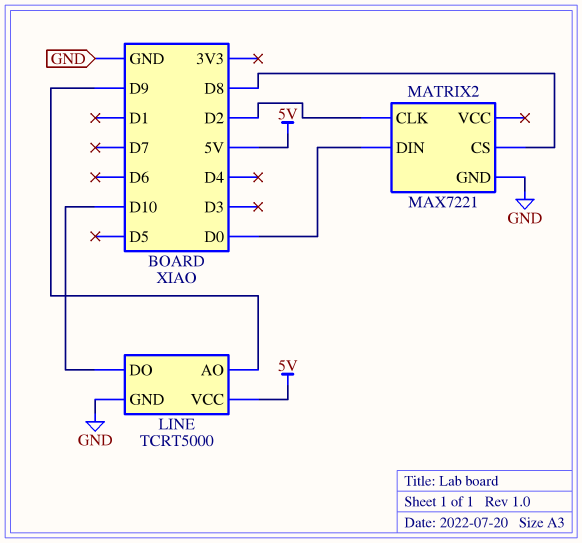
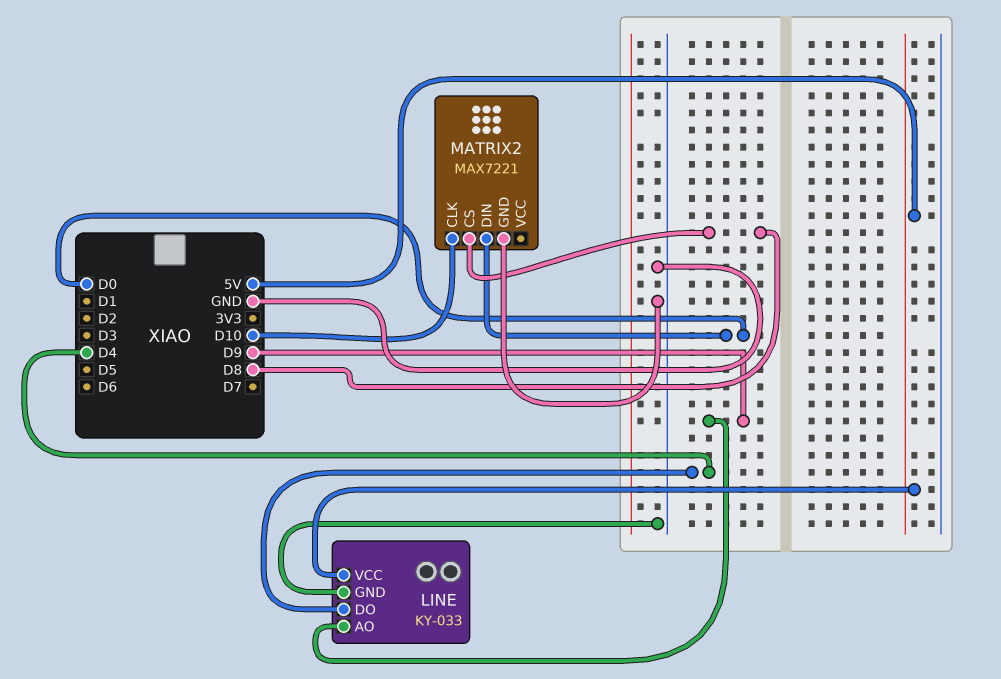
LINE: TCRT5000 -> KY-033
LINE pin DO: D10 -> D4
MATRIX2 pin CLK: D2 -> D10

